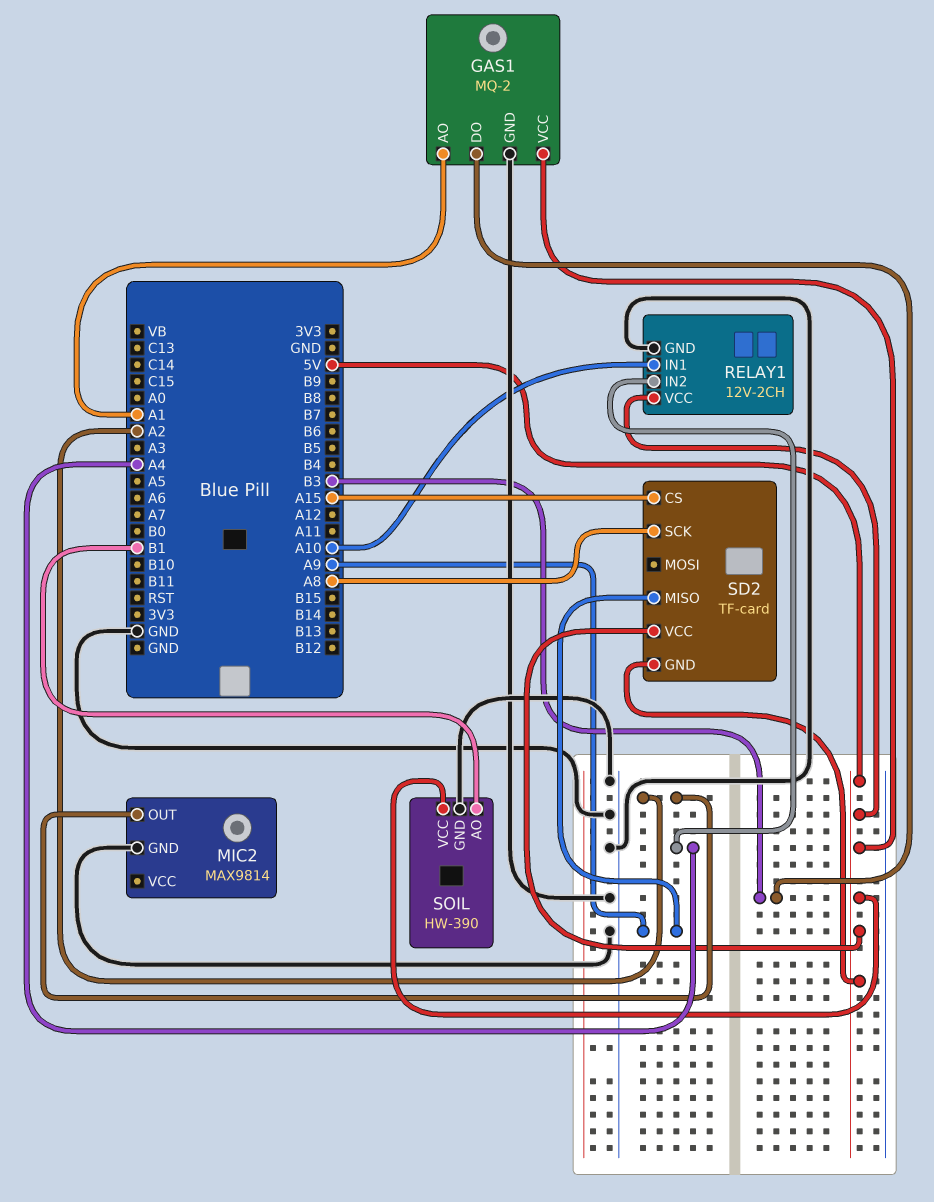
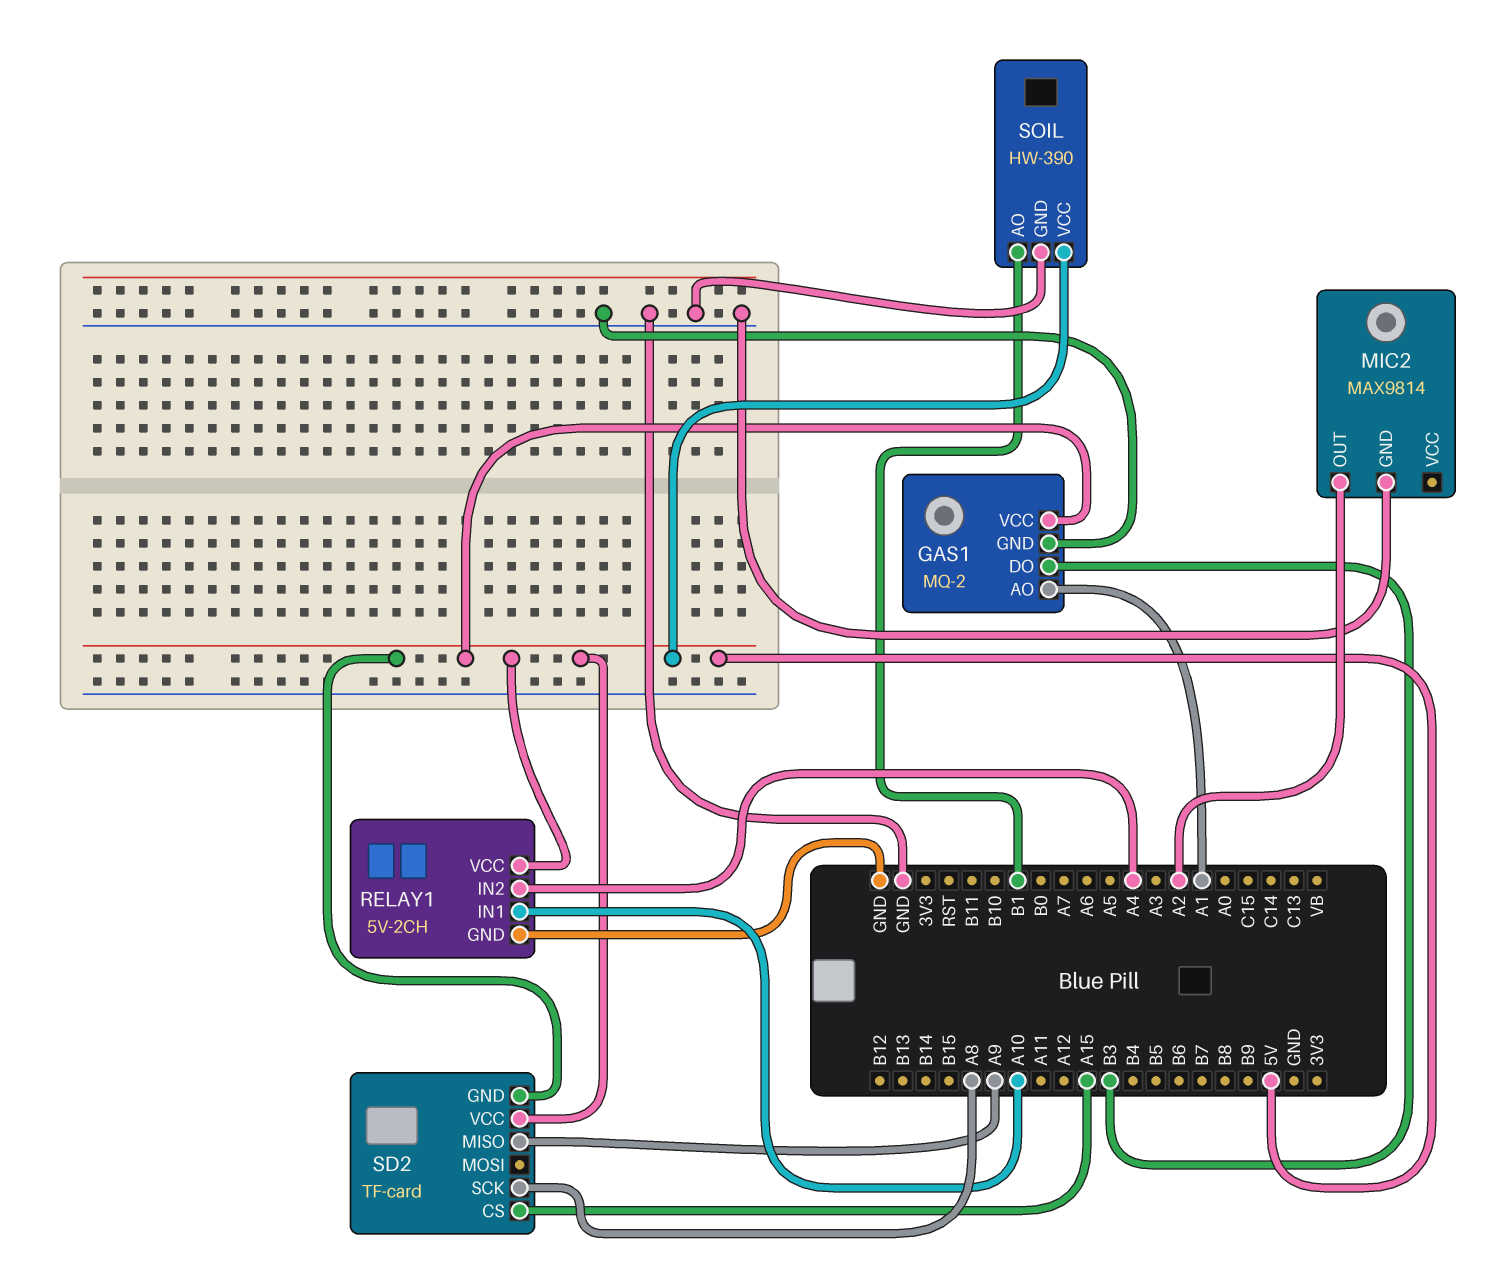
RELAY1: 12V-2CH -> 5V-2CH

